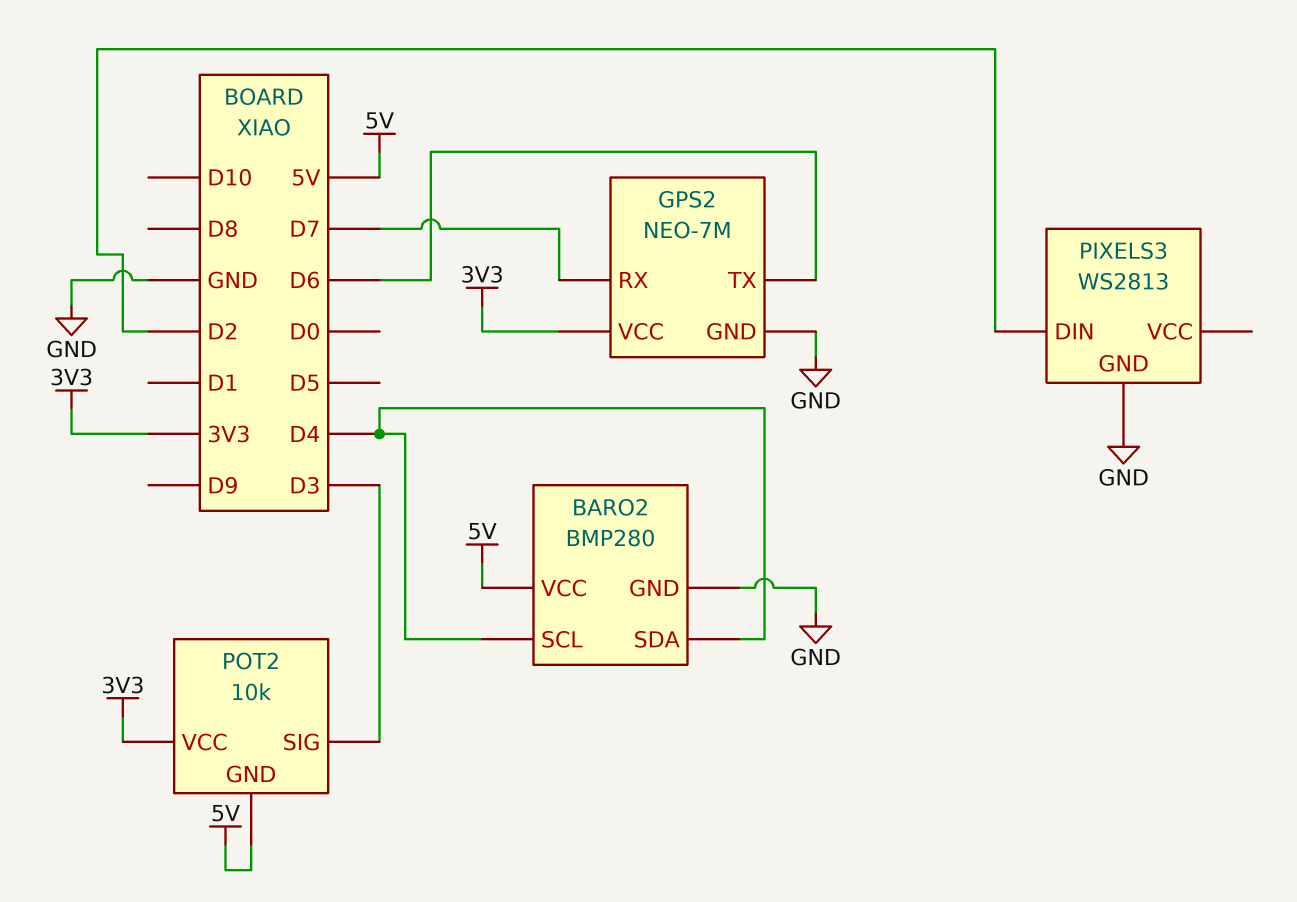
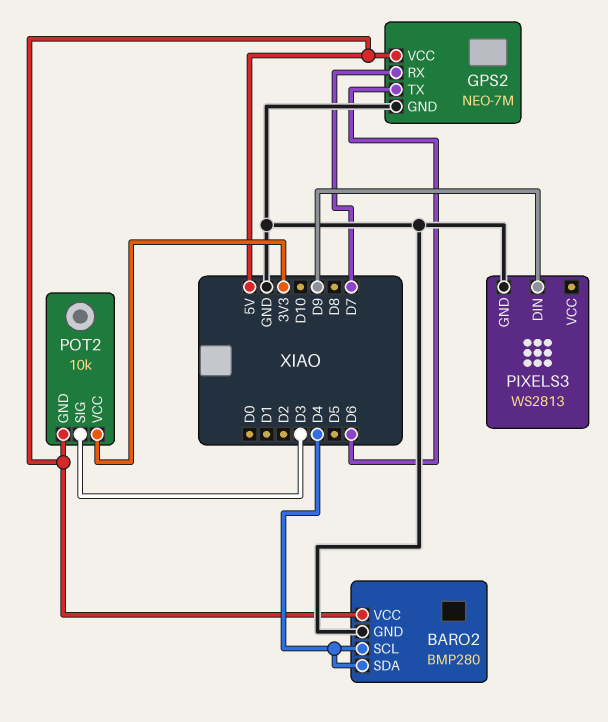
GPS2 pin VCC: 3V3 -> 5V
PIXELS3 pin DIN: D2 -> D9

